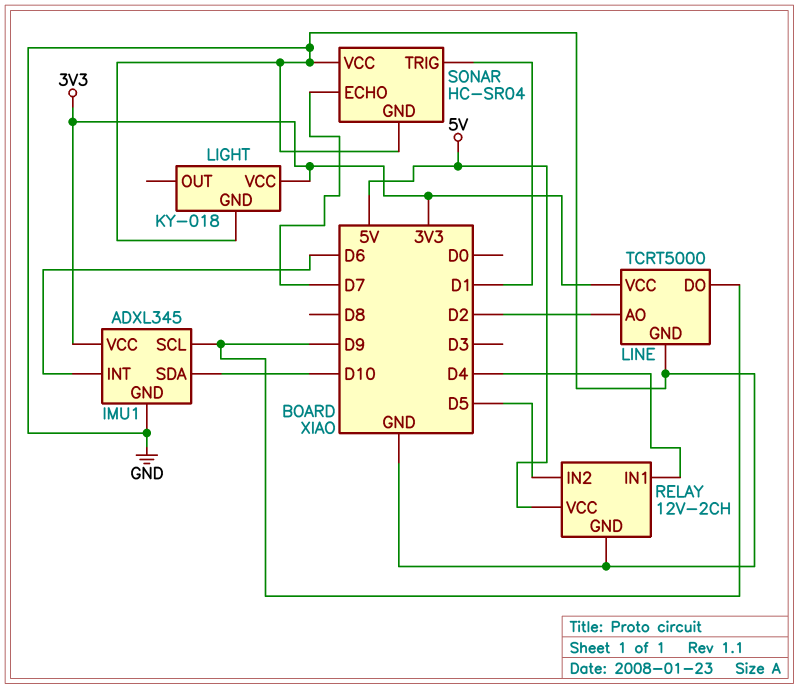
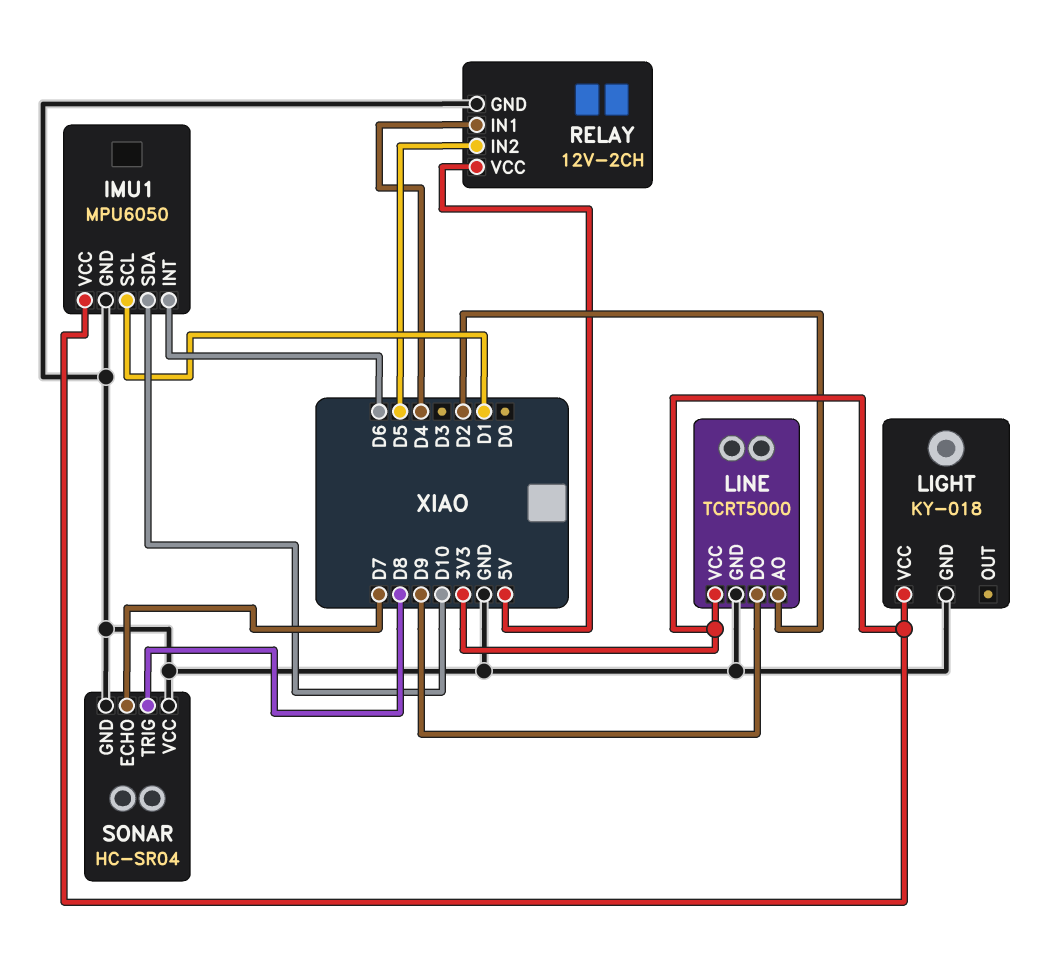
IMU1: ADXL345 -> MPU6050
IMU1 pin SCL: D9 -> D1
SONAR pin TRIG: D1 -> D8

